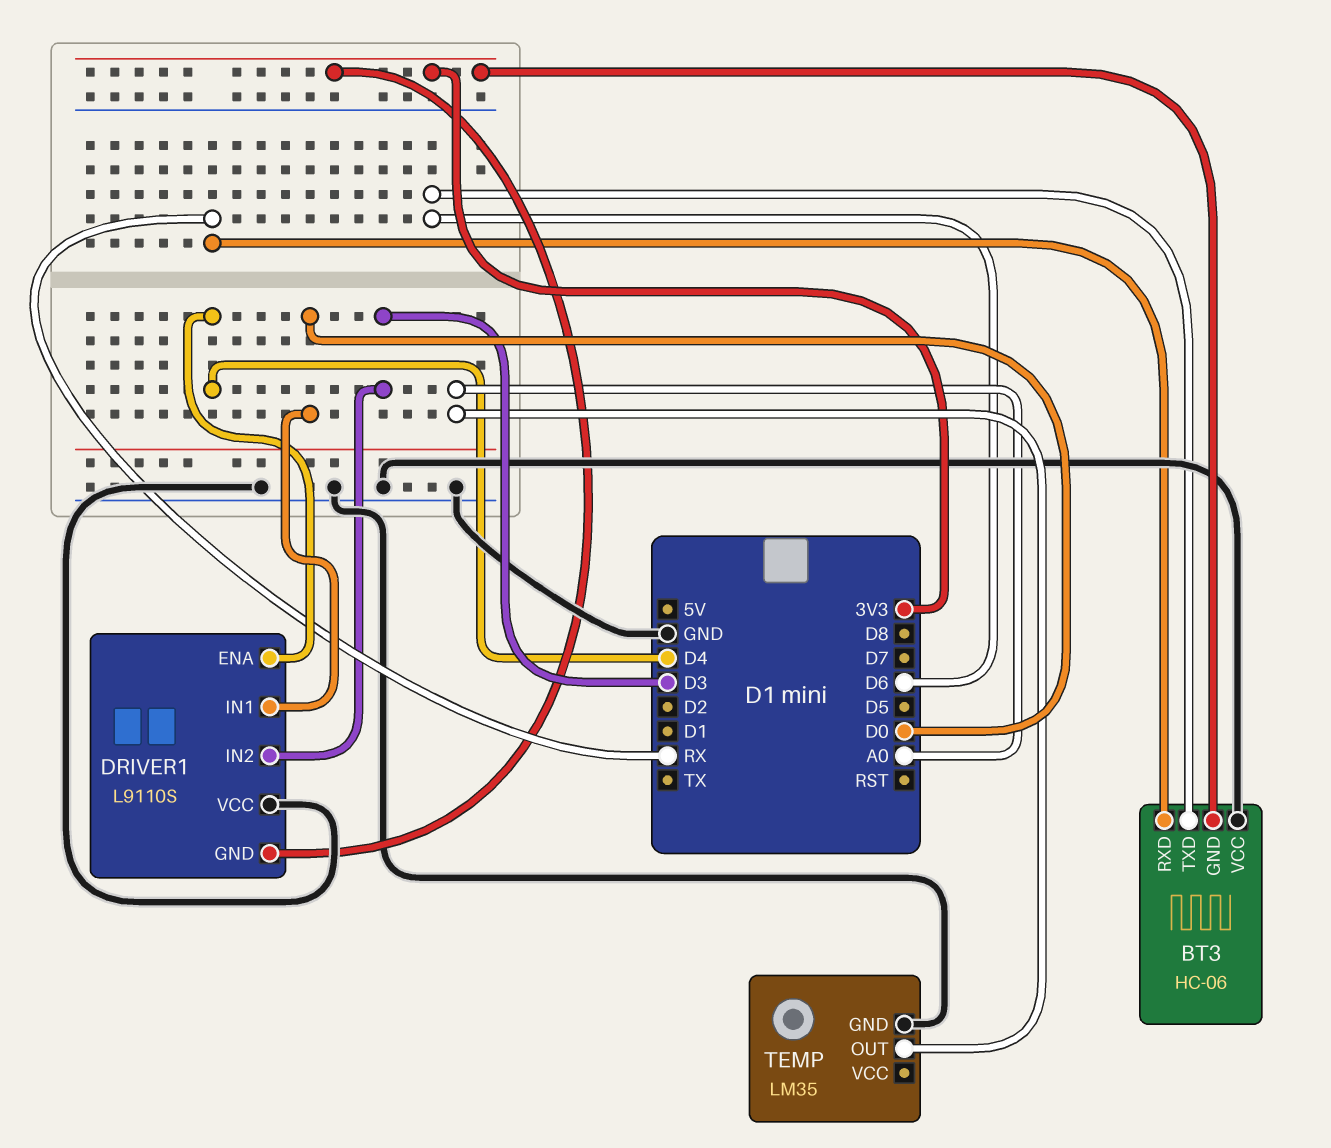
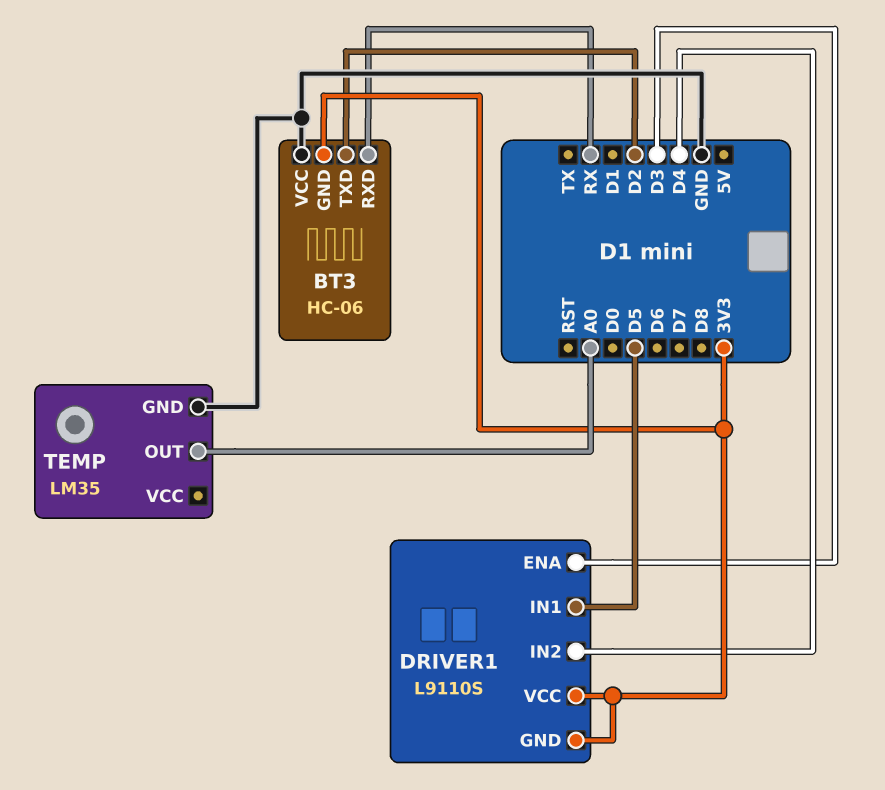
BT3 pin TXD: D6 -> D2
DRIVER1 pin ENA: D4 -> D3
DRIVER1 pin IN1: D0 -> D5
DRIVER1 pin IN2: D3 -> D4
DRIVER1 pin VCC: GND -> 3V3

